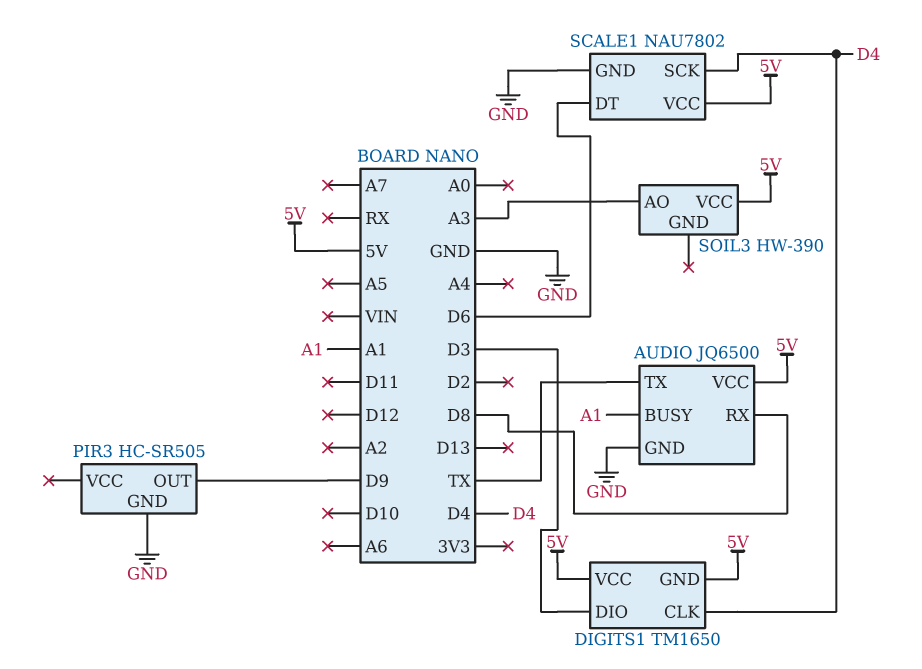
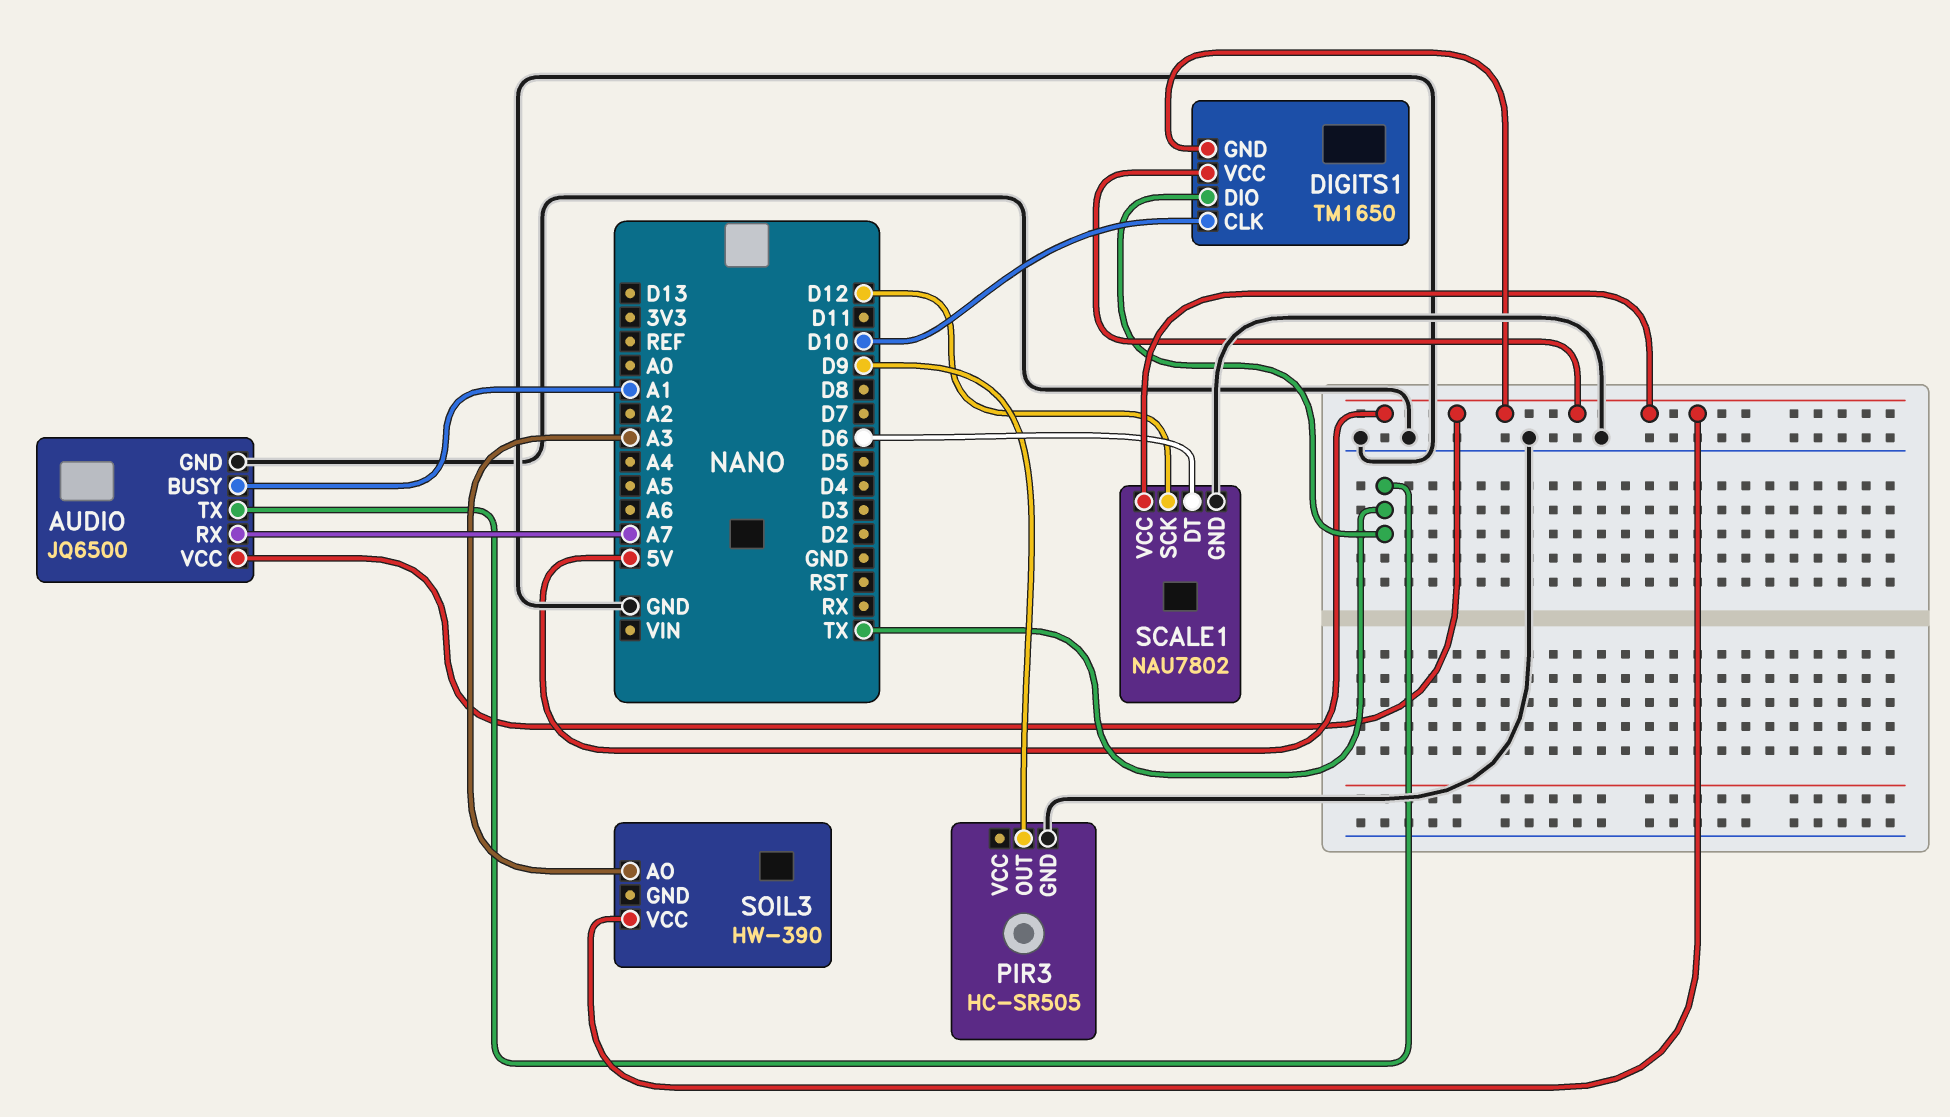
AUDIO pin RX: D8 -> A7
DIGITS1 pin CLK: D4 -> D10
DIGITS1 pin DIO: D3 -> TX
SCALE1 pin SCK: D4 -> D12

